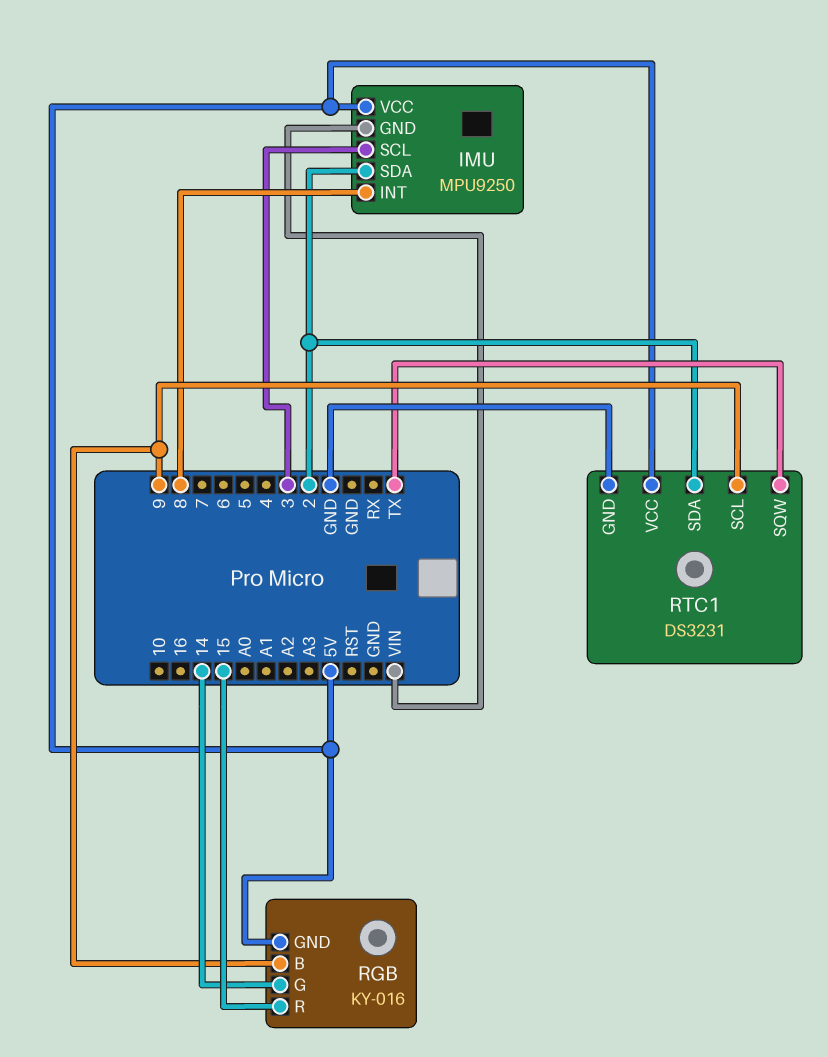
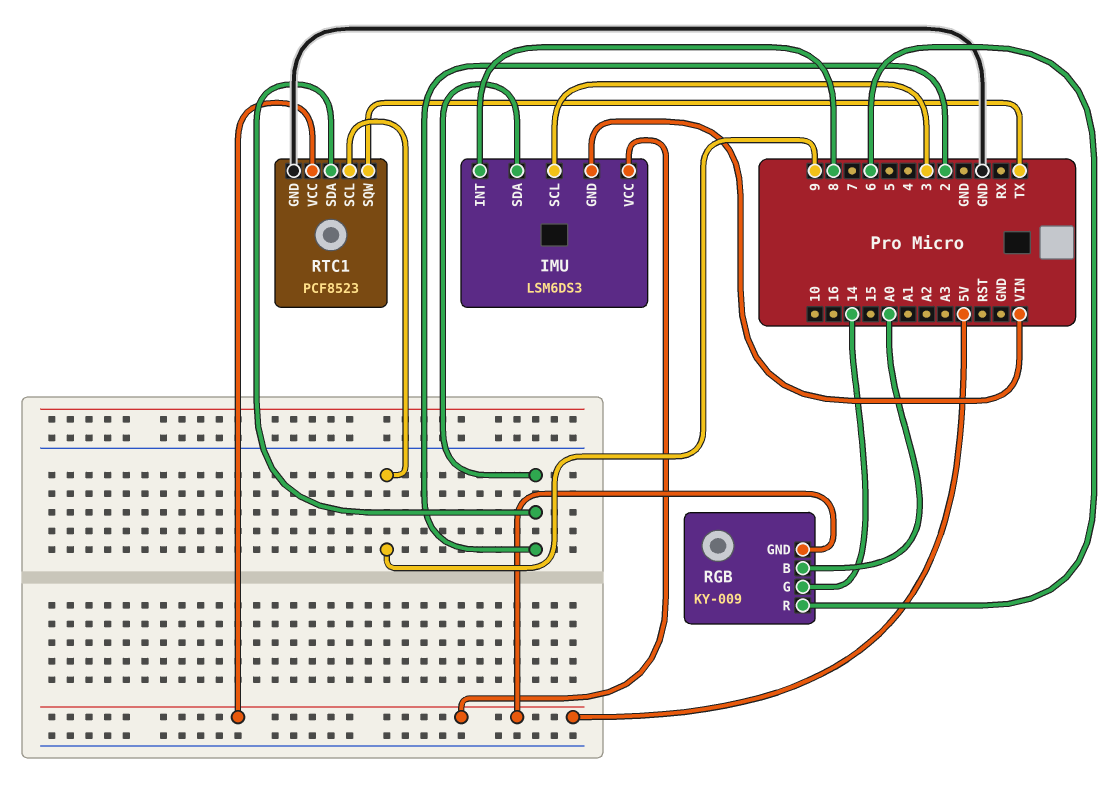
IMU: MPU9250 -> LSM6DS3
RGB: KY-016 -> KY-009
RGB pin B: 9 -> A0
RGB pin R: 15 -> 6
RTC1: DS3231 -> PCF8523

